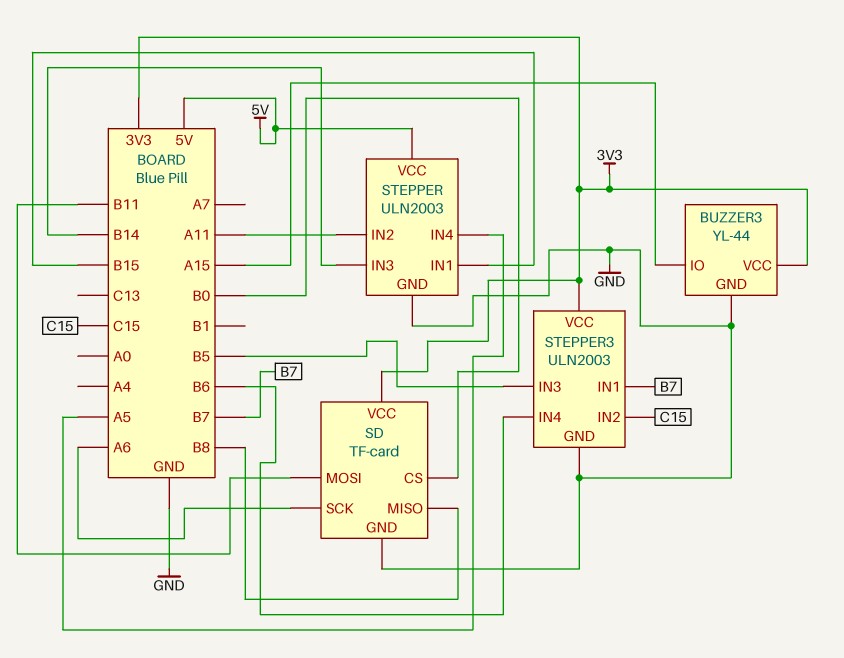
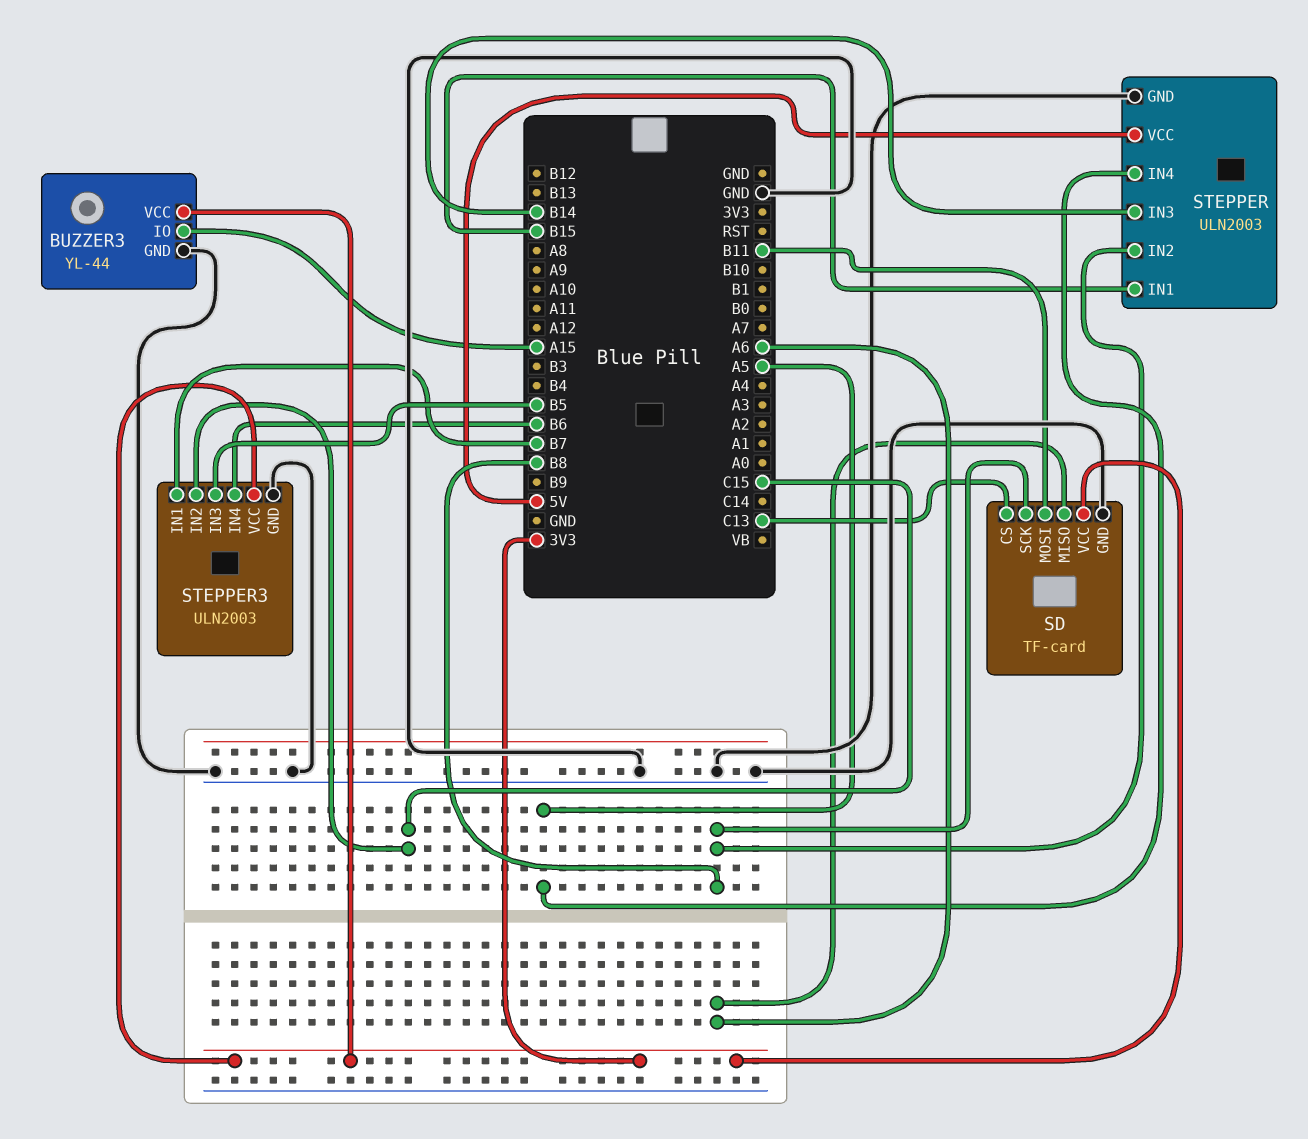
SD pin CS: B0 -> C13
SD pin MISO: B8 -> A6
SD pin SCK: A6 -> B8
STEPPER pin IN2: A11 -> B8

